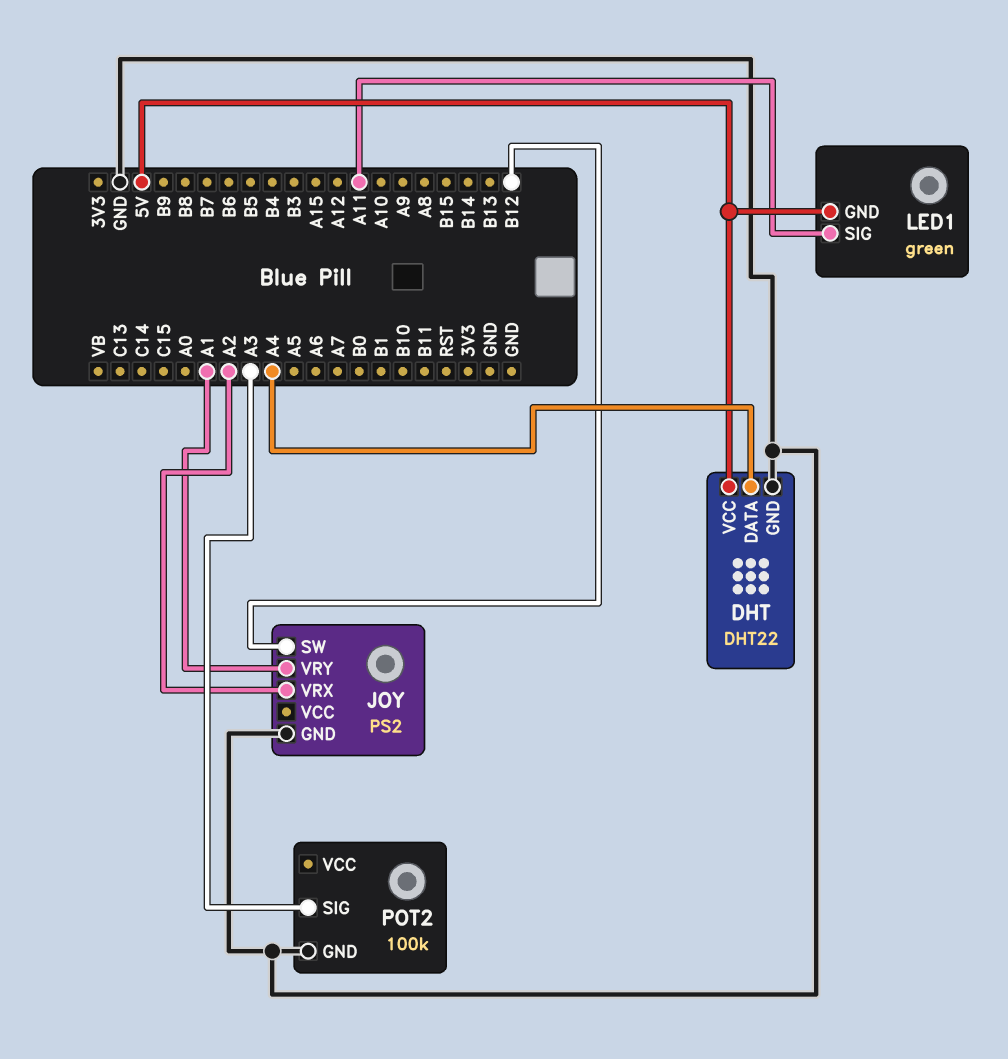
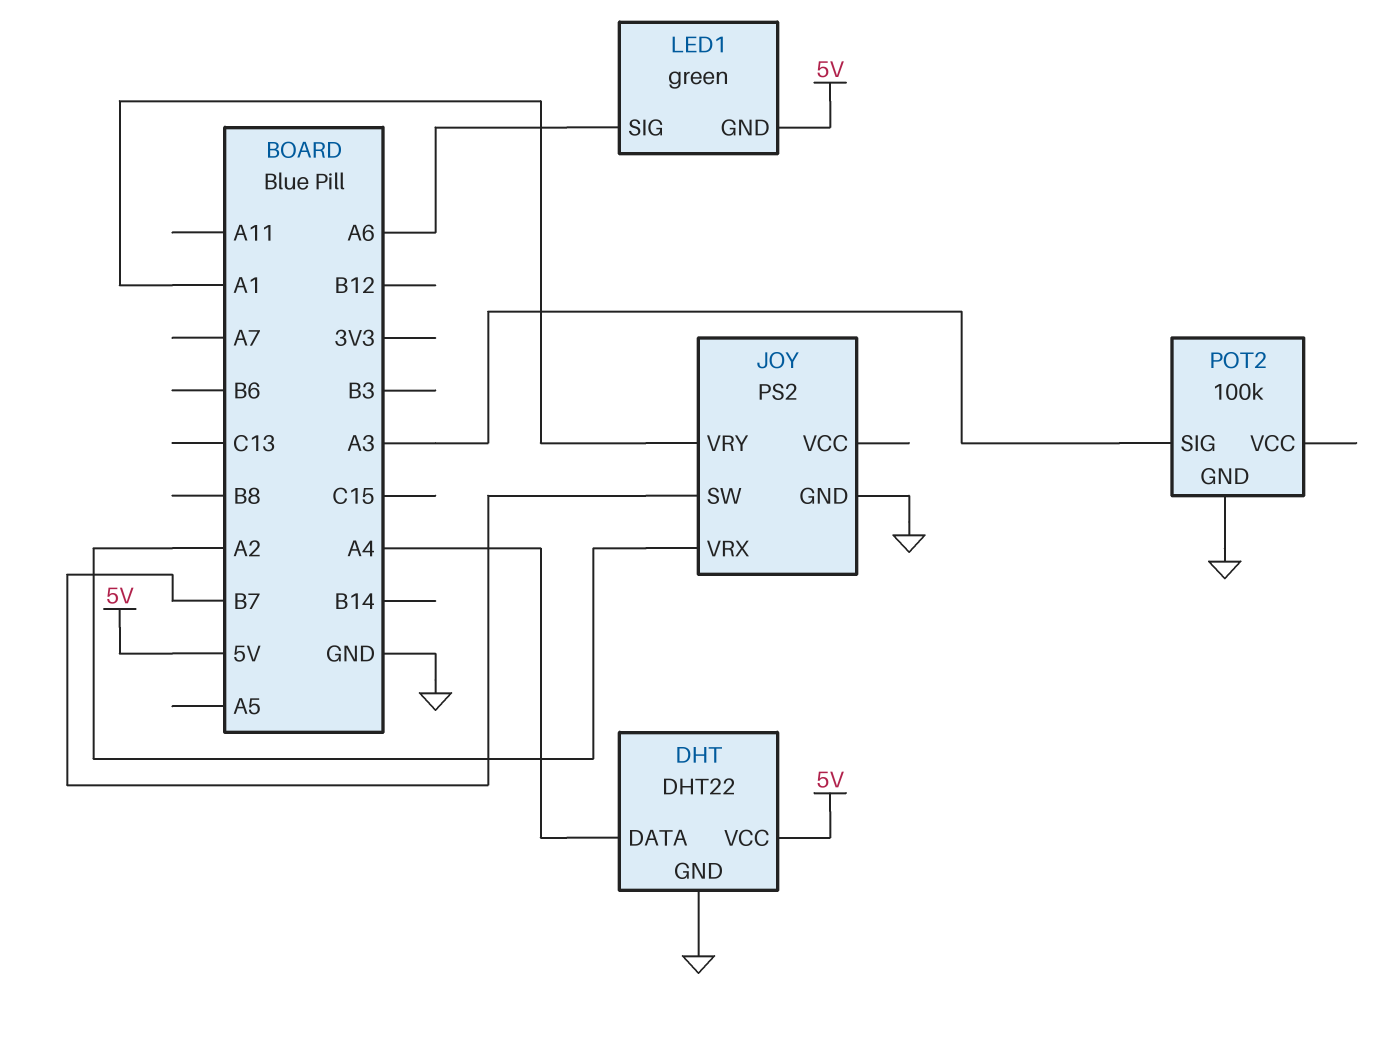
JOY pin SW: B12 -> B7
LED1 pin SIG: A11 -> A6

